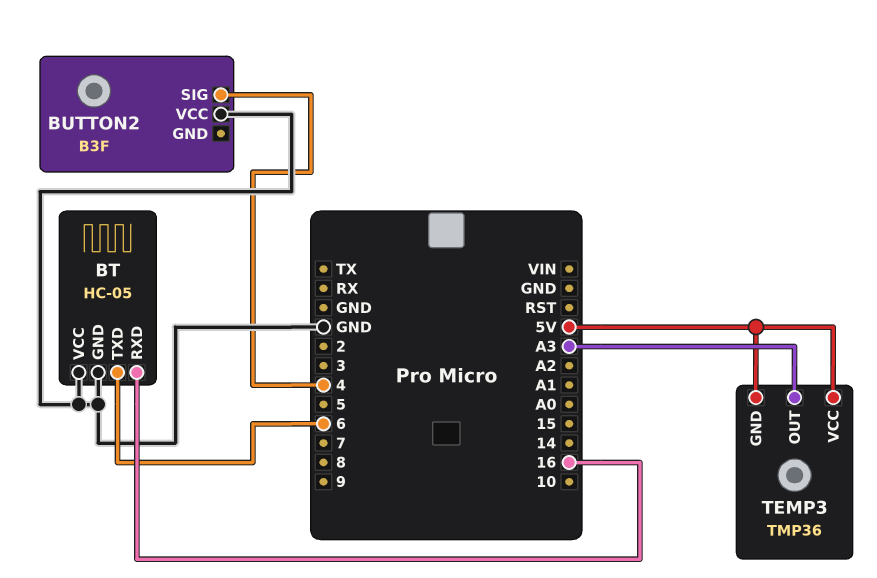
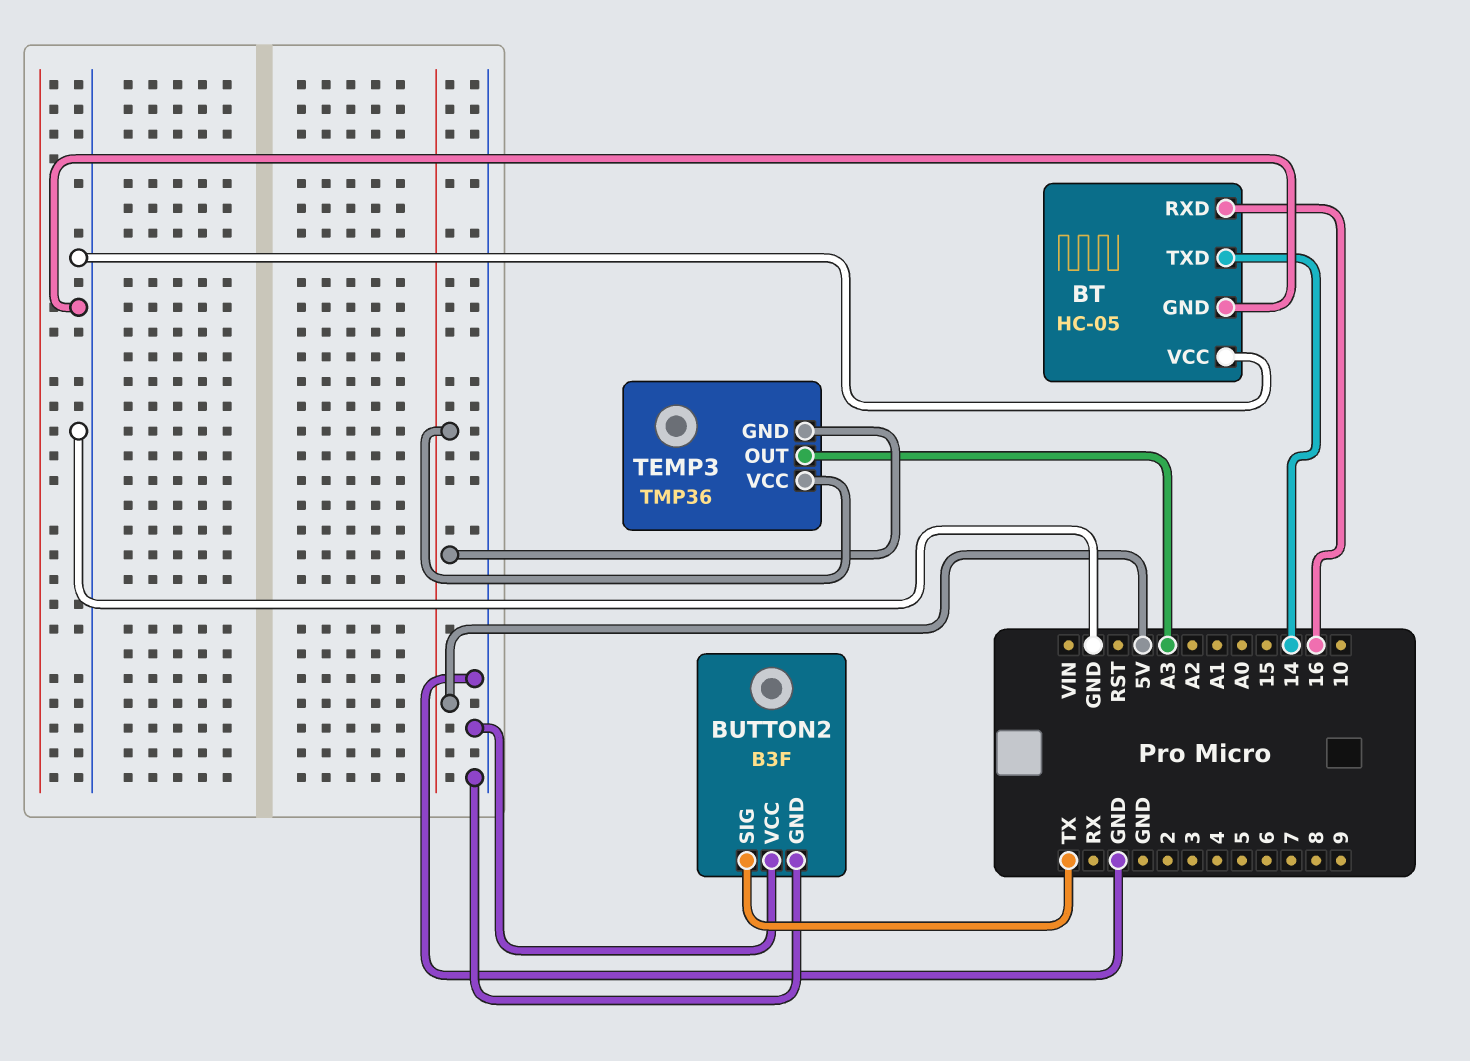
BT pin TXD: 6 -> 14
BUTTON2 pin GND: none -> GND
BUTTON2 pin SIG: 4 -> TX

